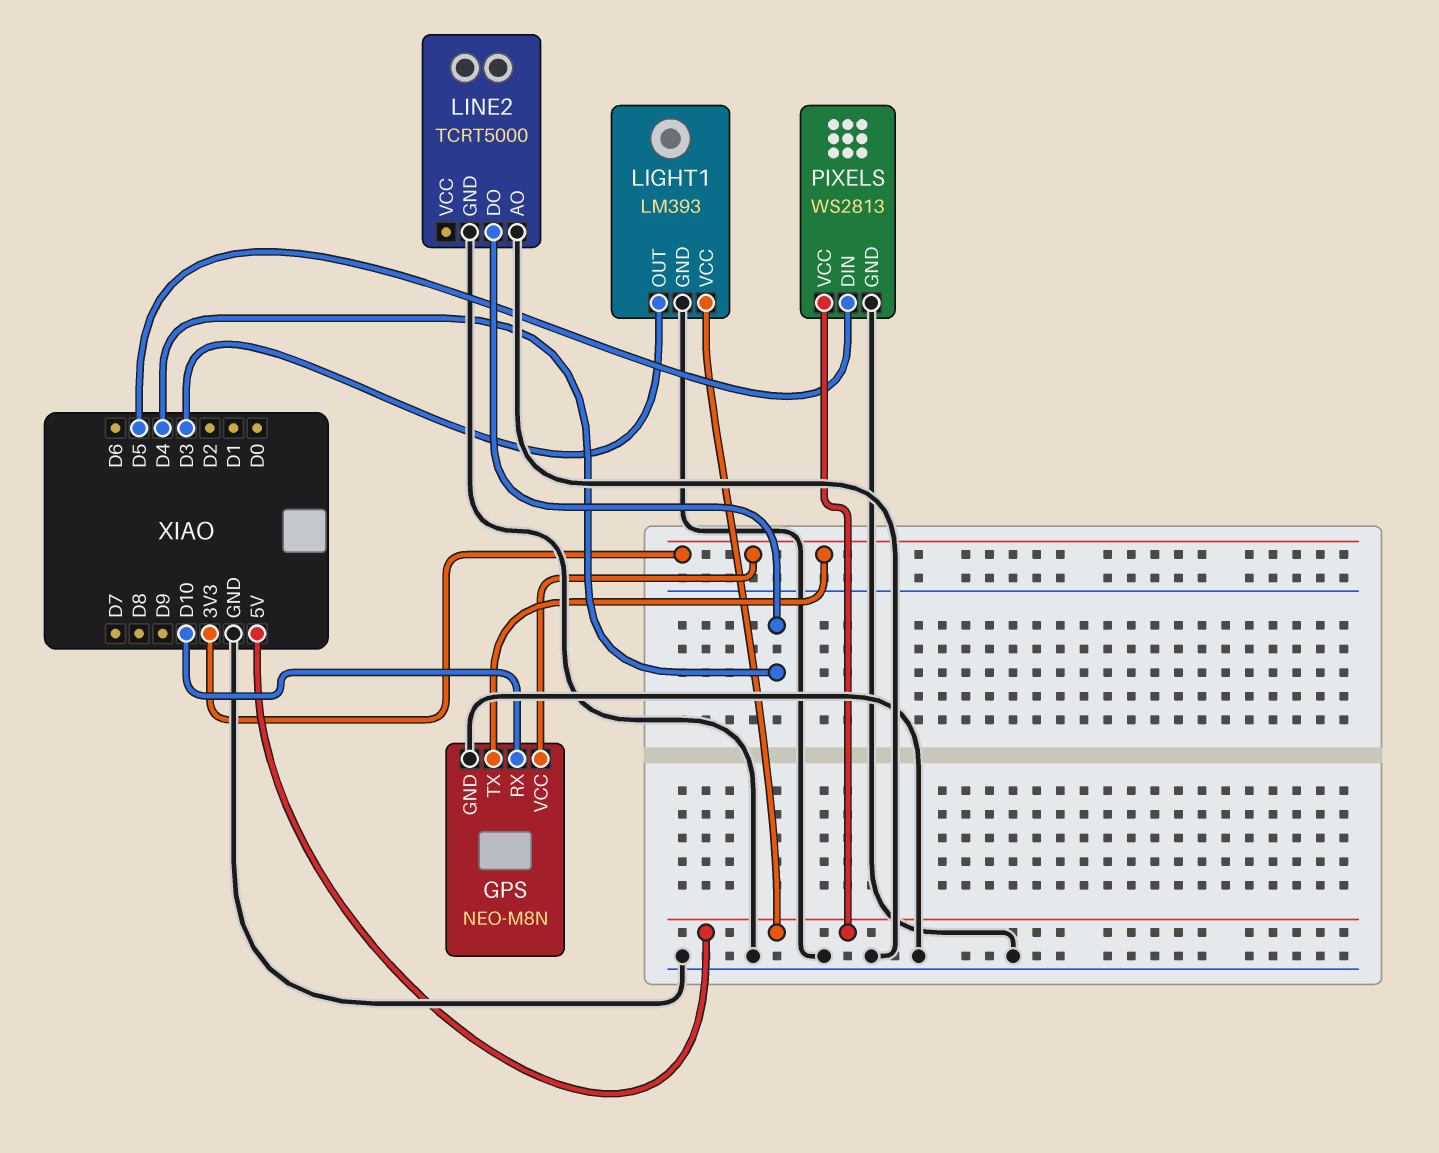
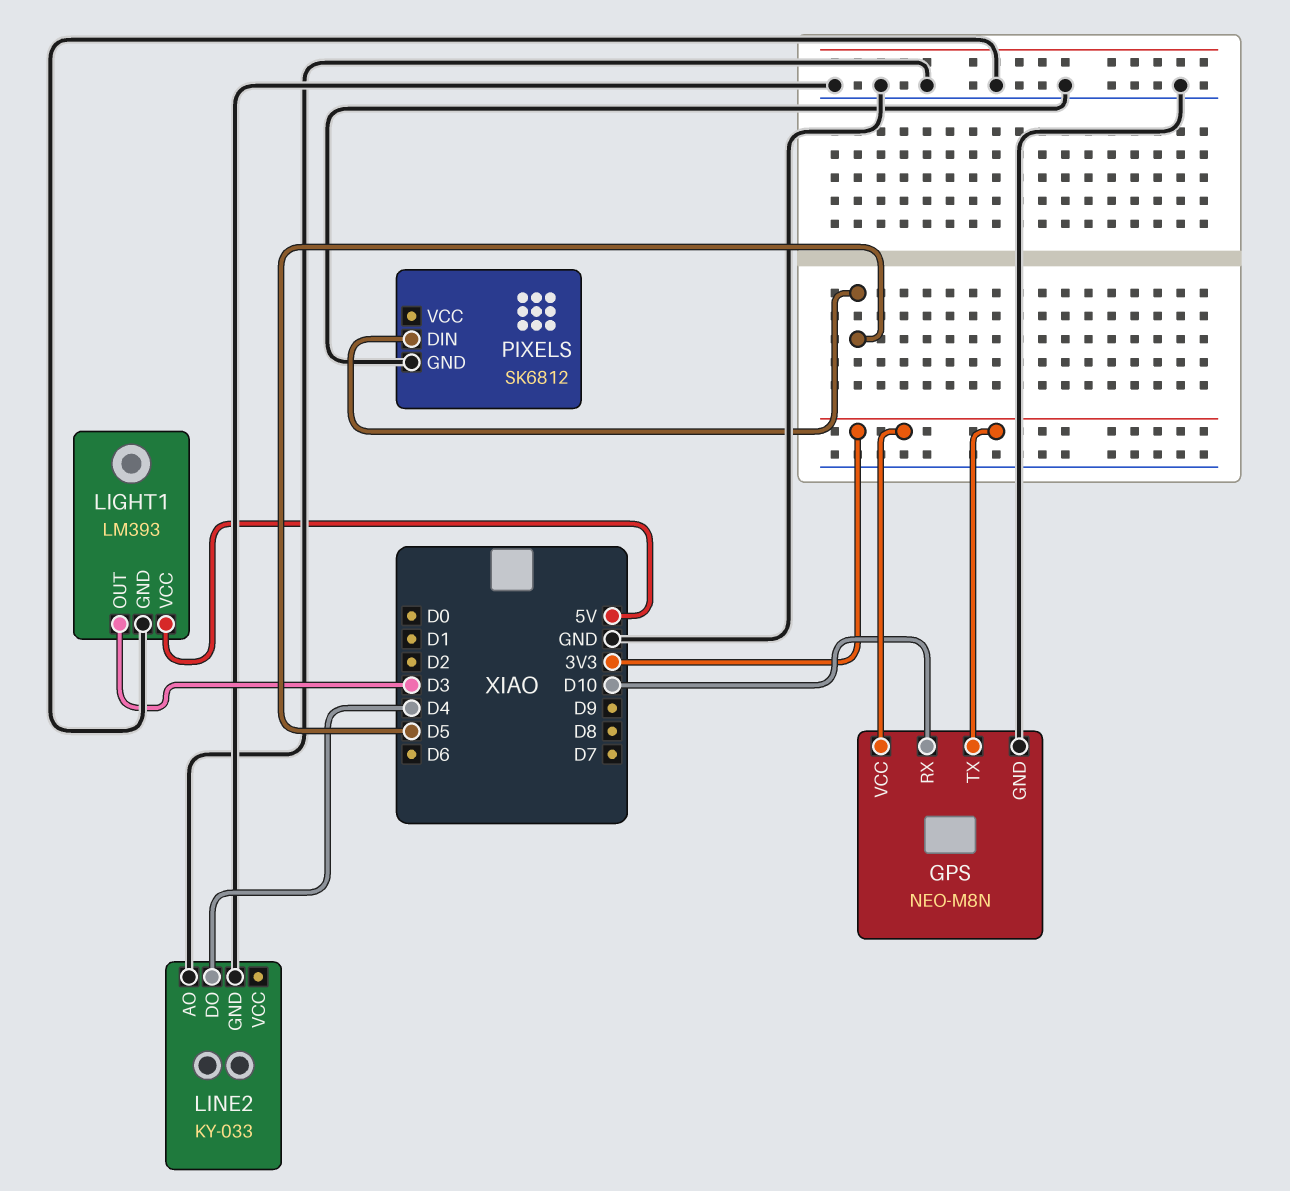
LINE2: TCRT5000 -> KY-033
PIXELS: WS2813 -> SK6812
PIXELS pin VCC: 5V -> none

